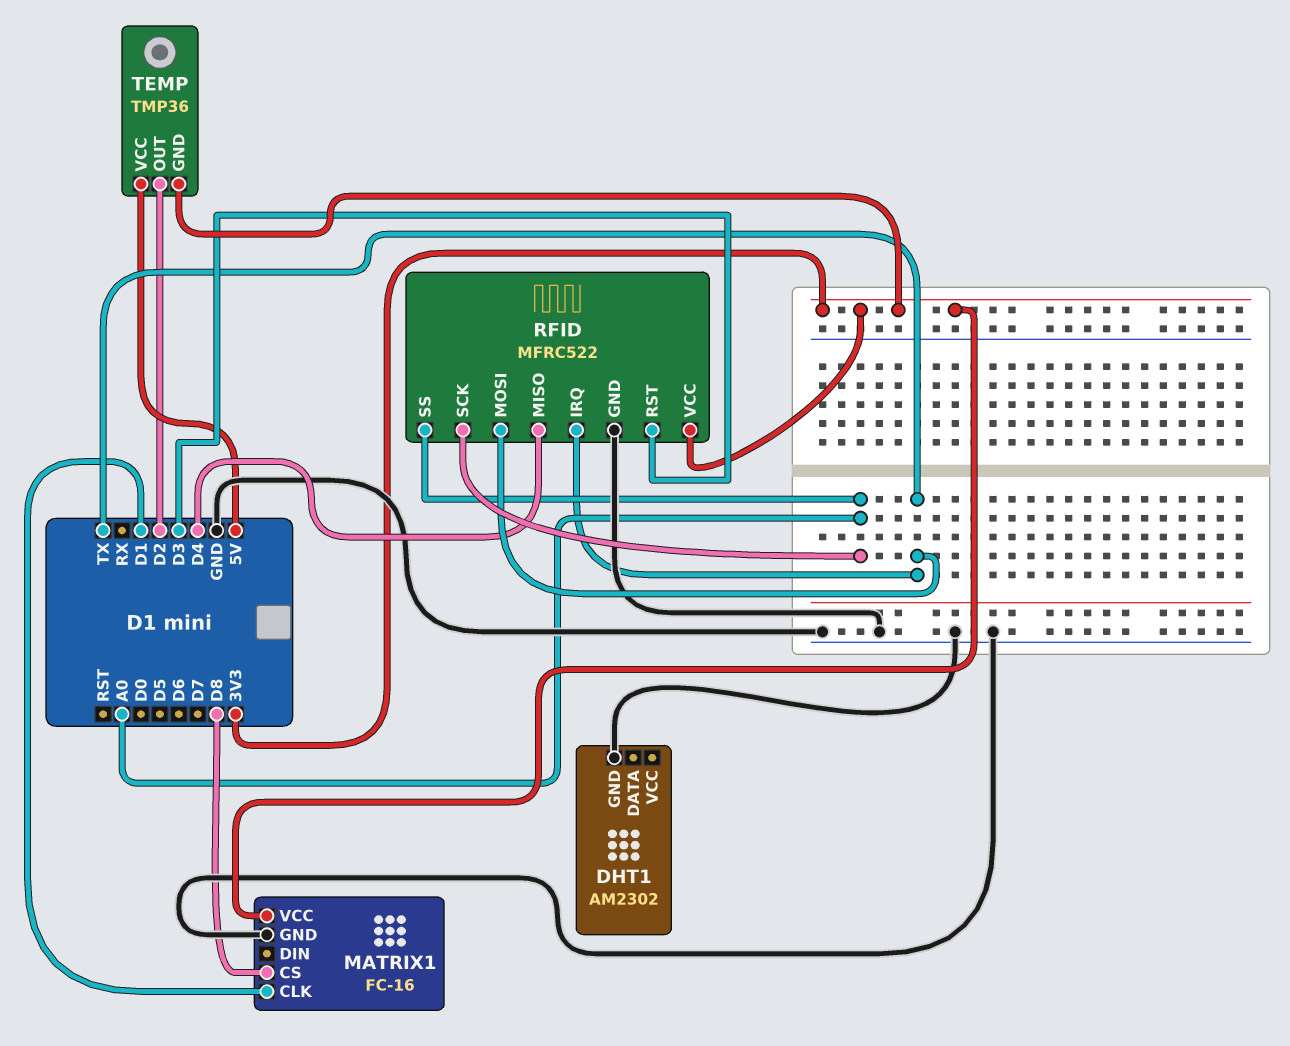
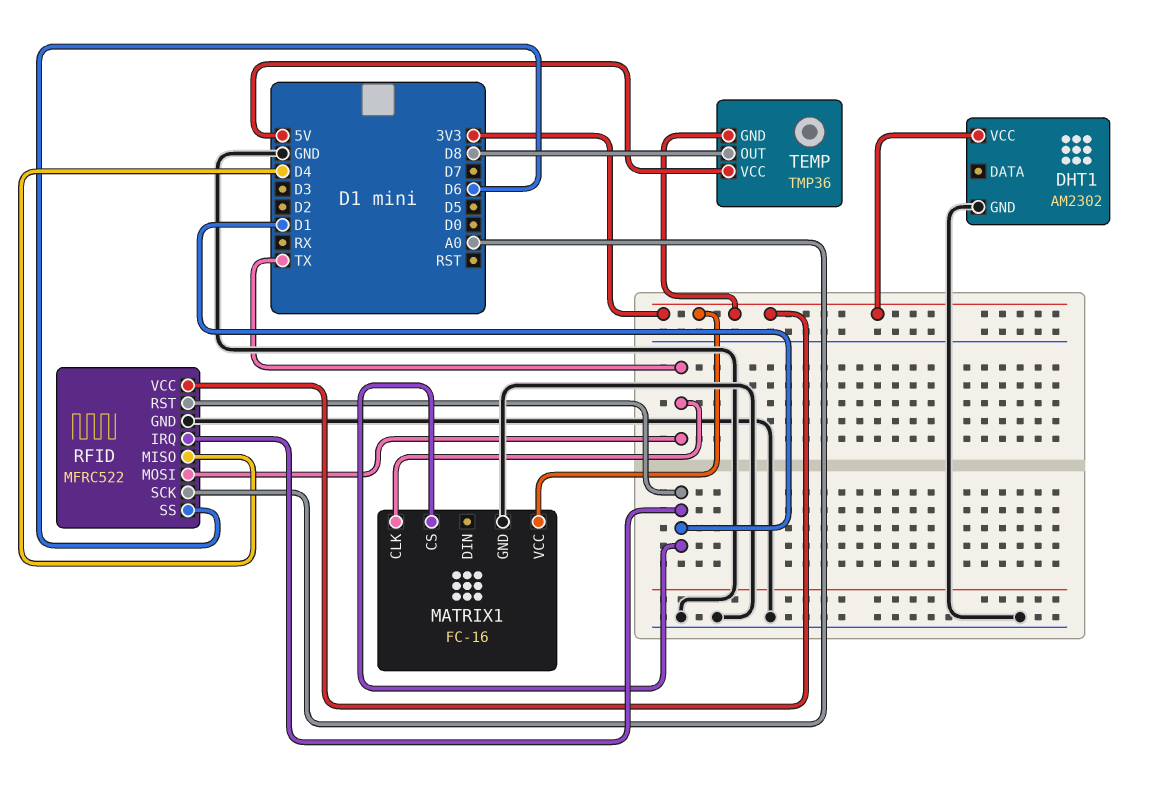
DHT1 pin VCC: none -> 3V3
MATRIX1 pin CLK: D1 -> TX
MATRIX1 pin CS: D8 -> D1
RFID pin IRQ: TX -> D1
RFID pin RST: D3 -> D1
RFID pin SS: A0 -> D6
TEMP pin OUT: D2 -> D8

